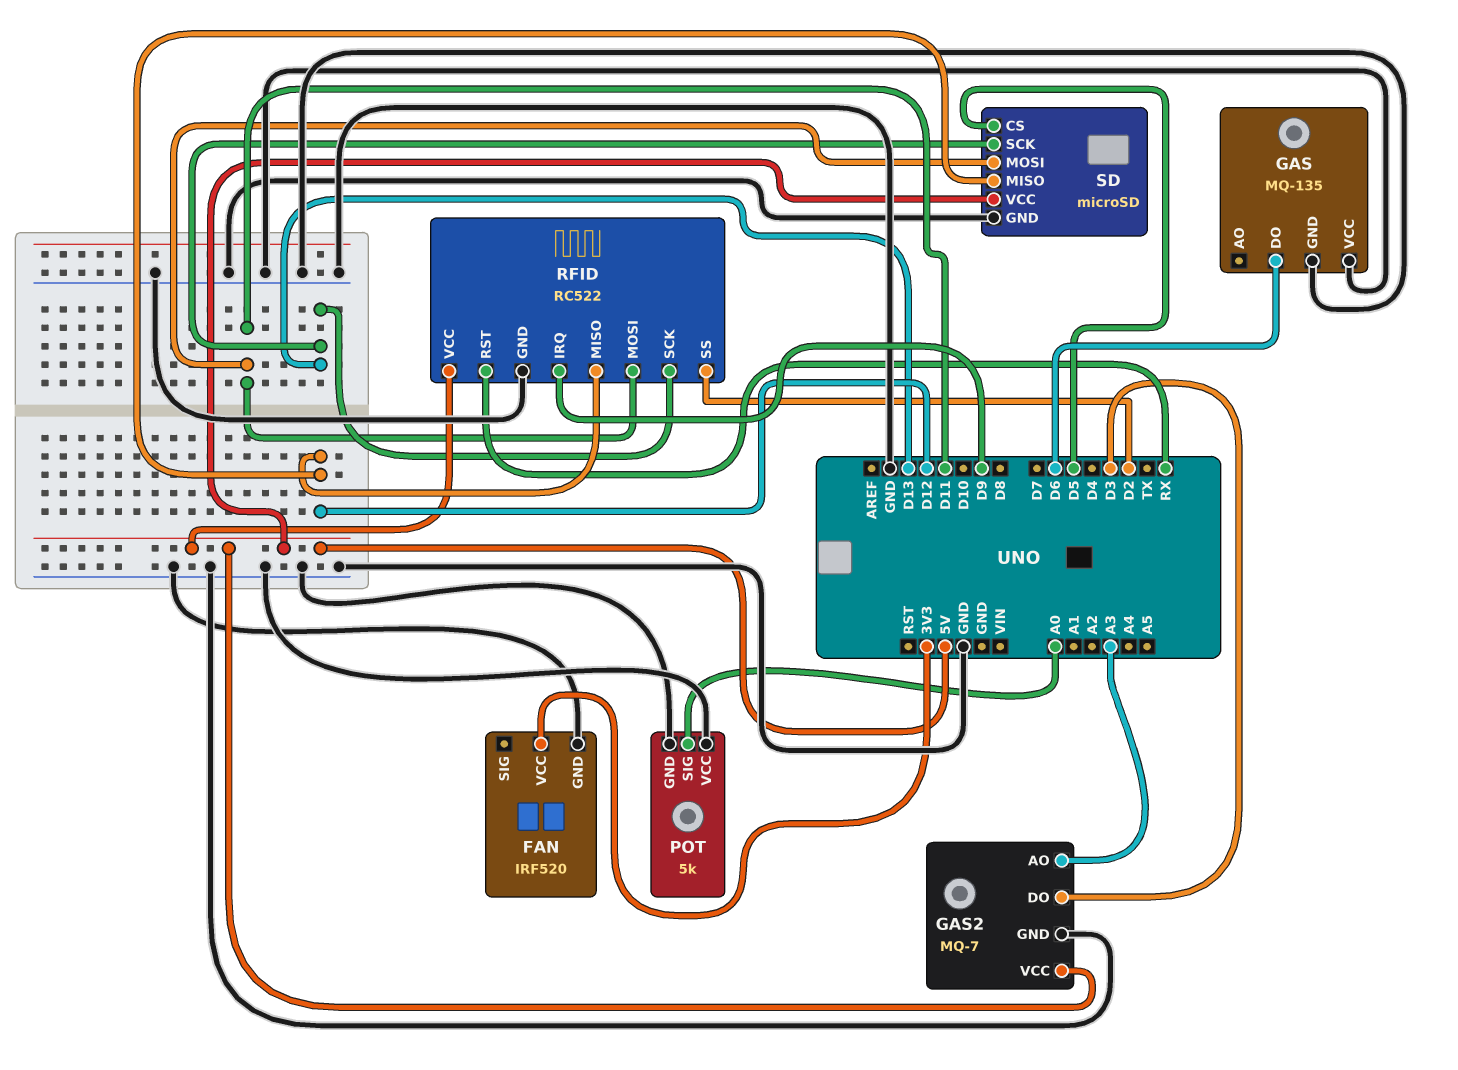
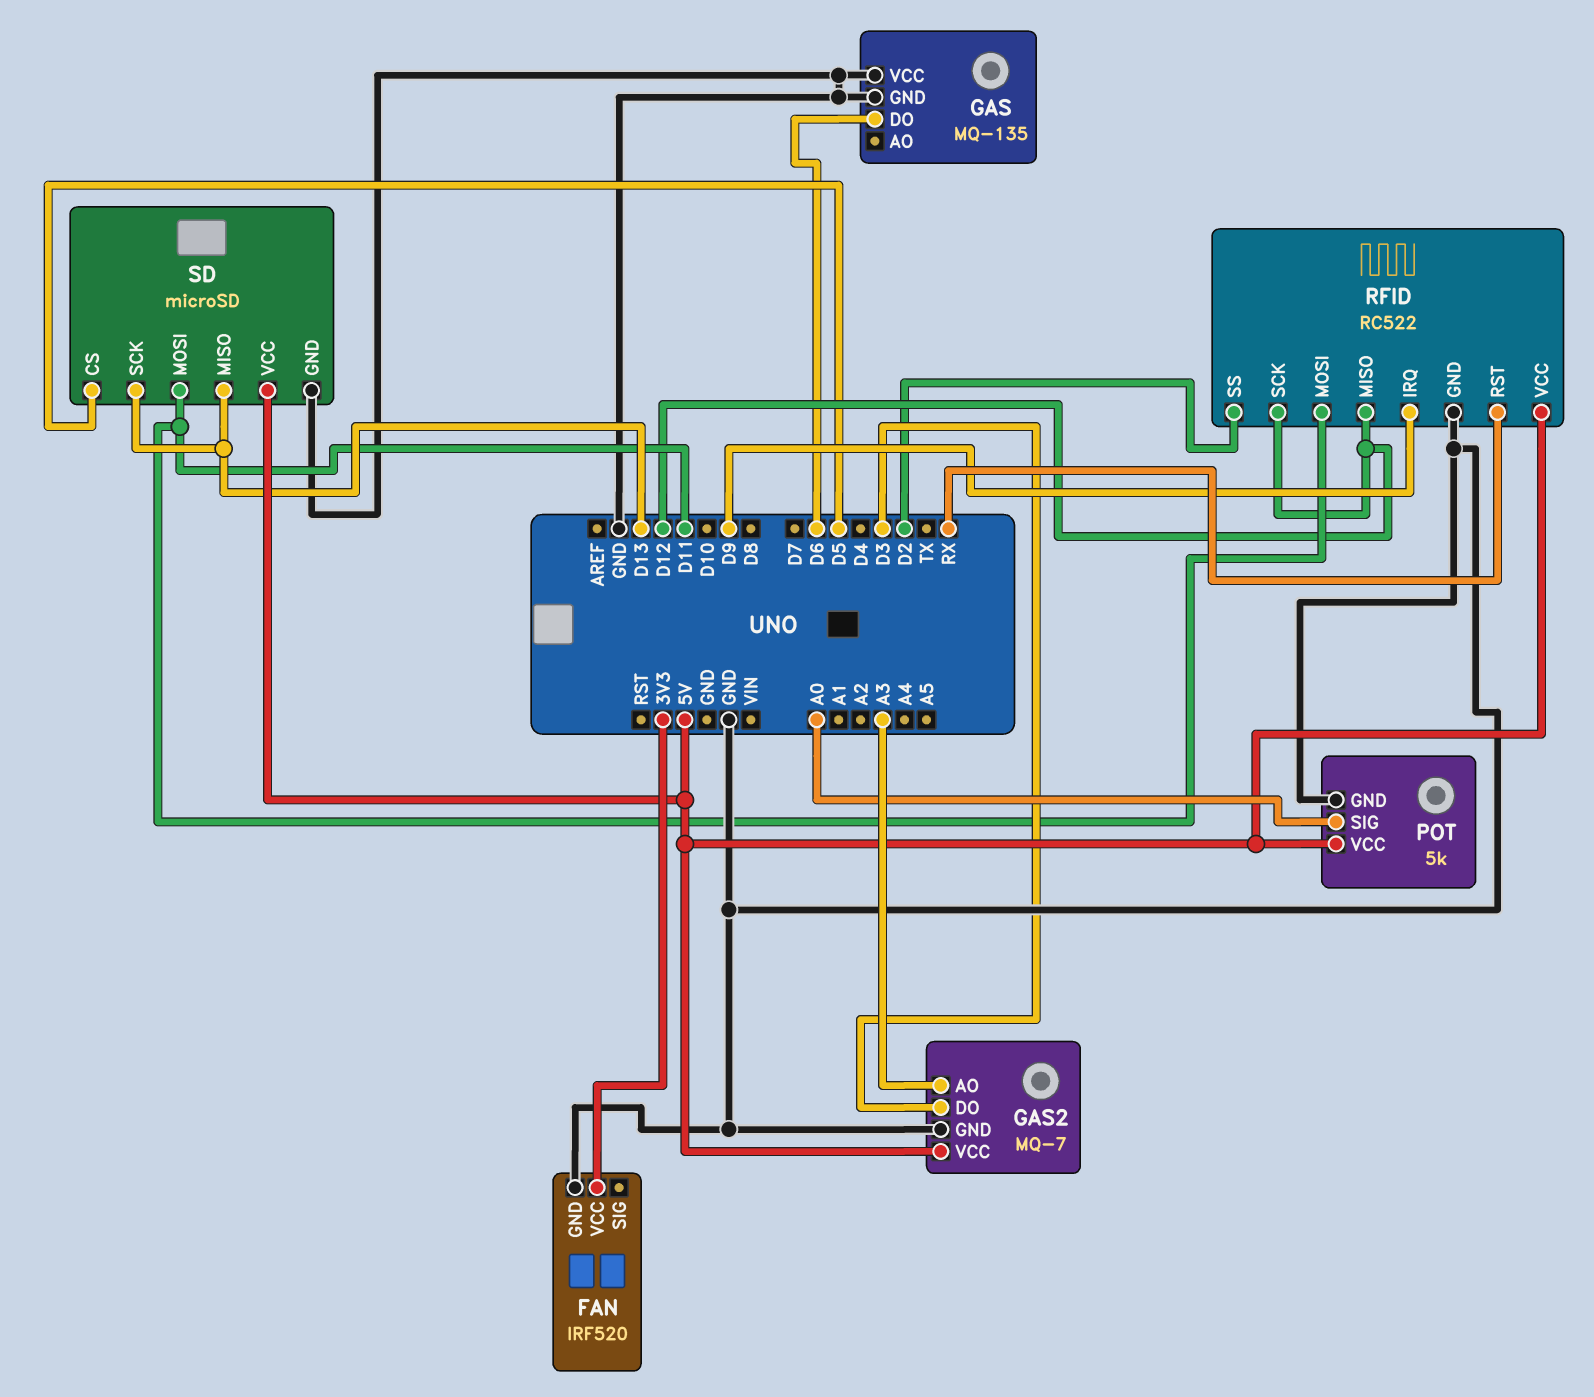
POT pin VCC: GND -> 5V
RFID pin SCK: D13 -> D12
SD pin MISO: D12 -> D13

